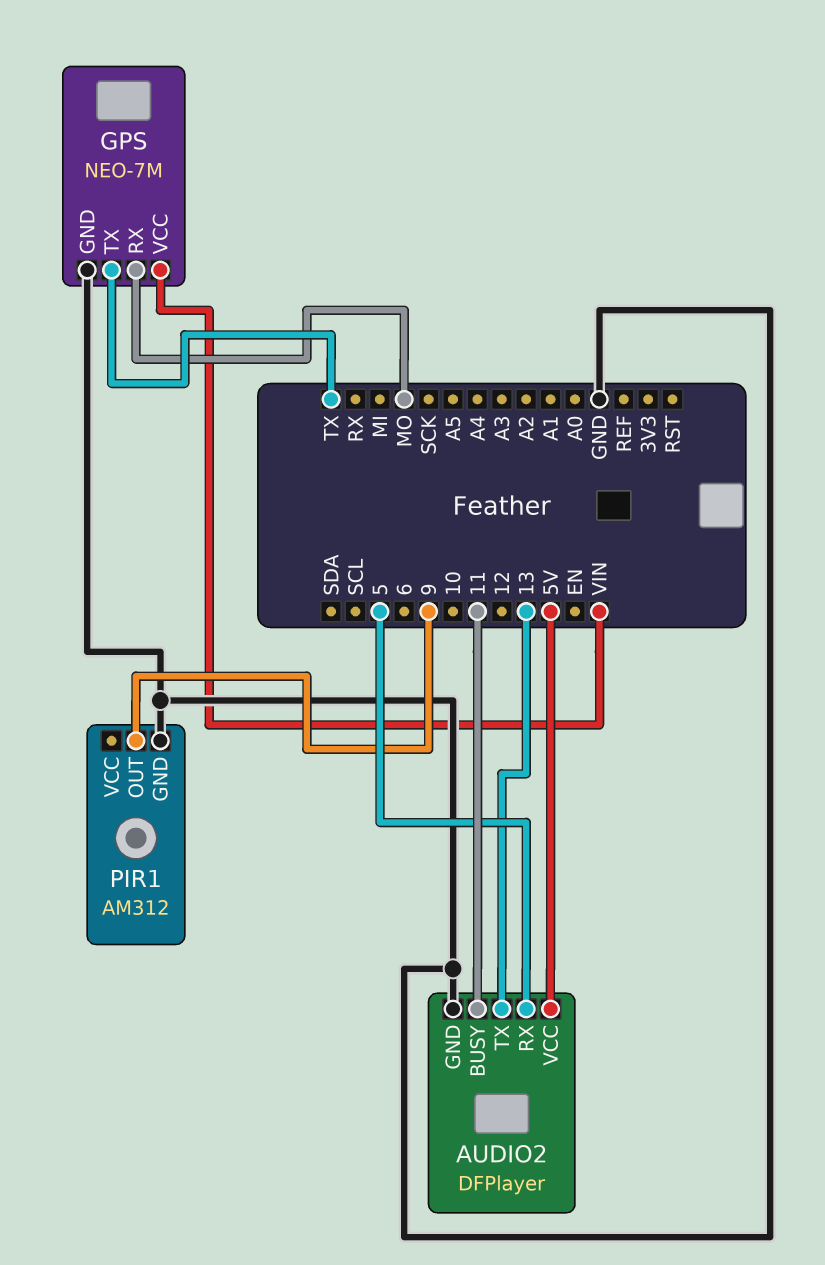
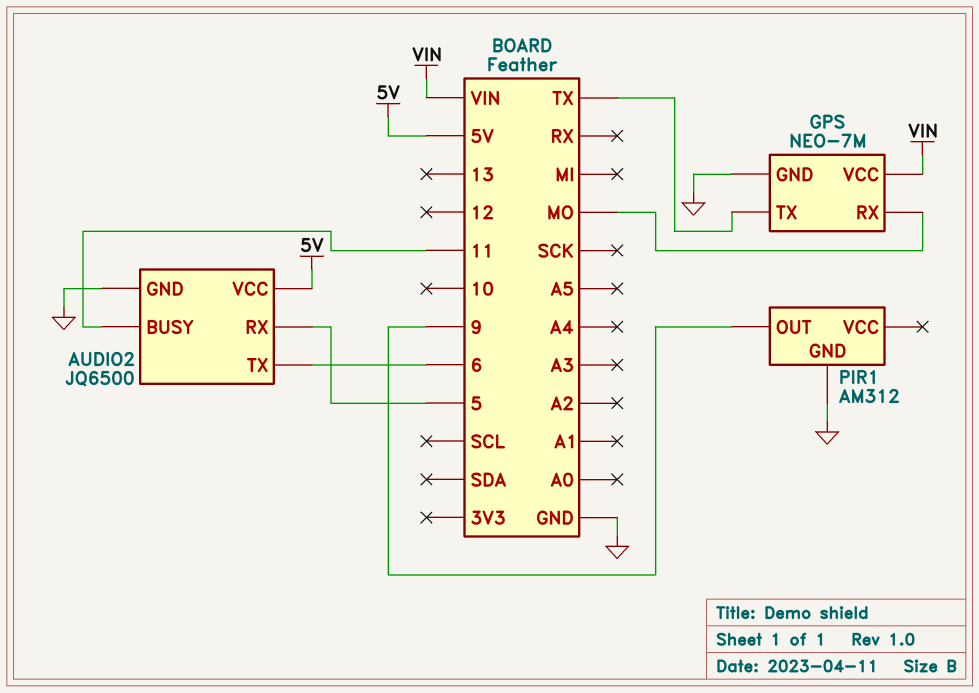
AUDIO2: DFPlayer -> JQ6500
AUDIO2 pin TX: 13 -> 6

